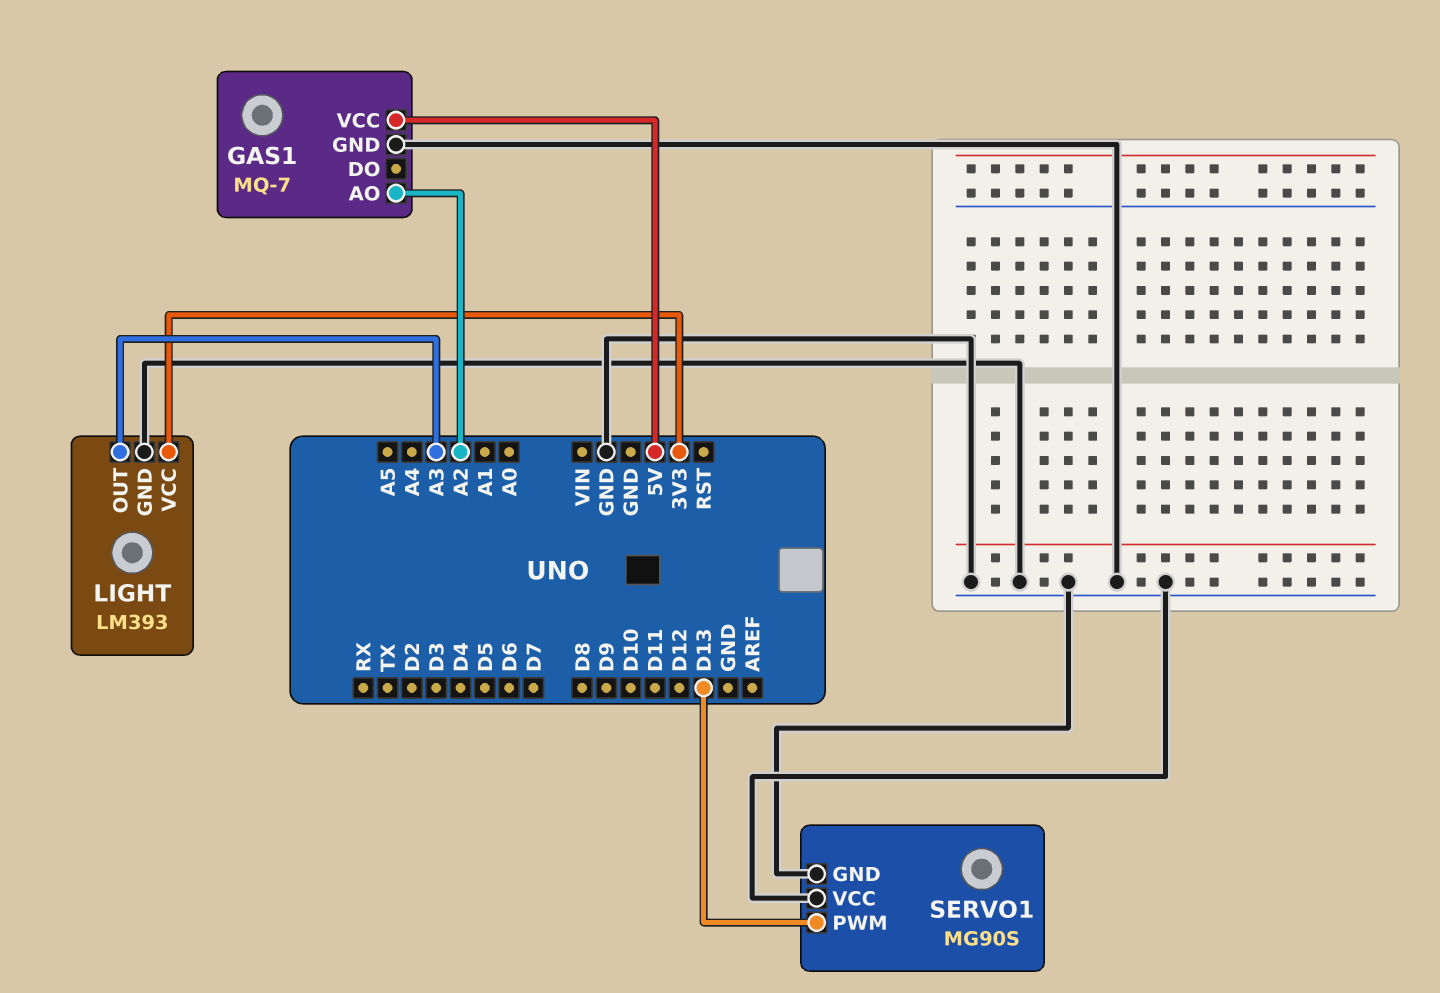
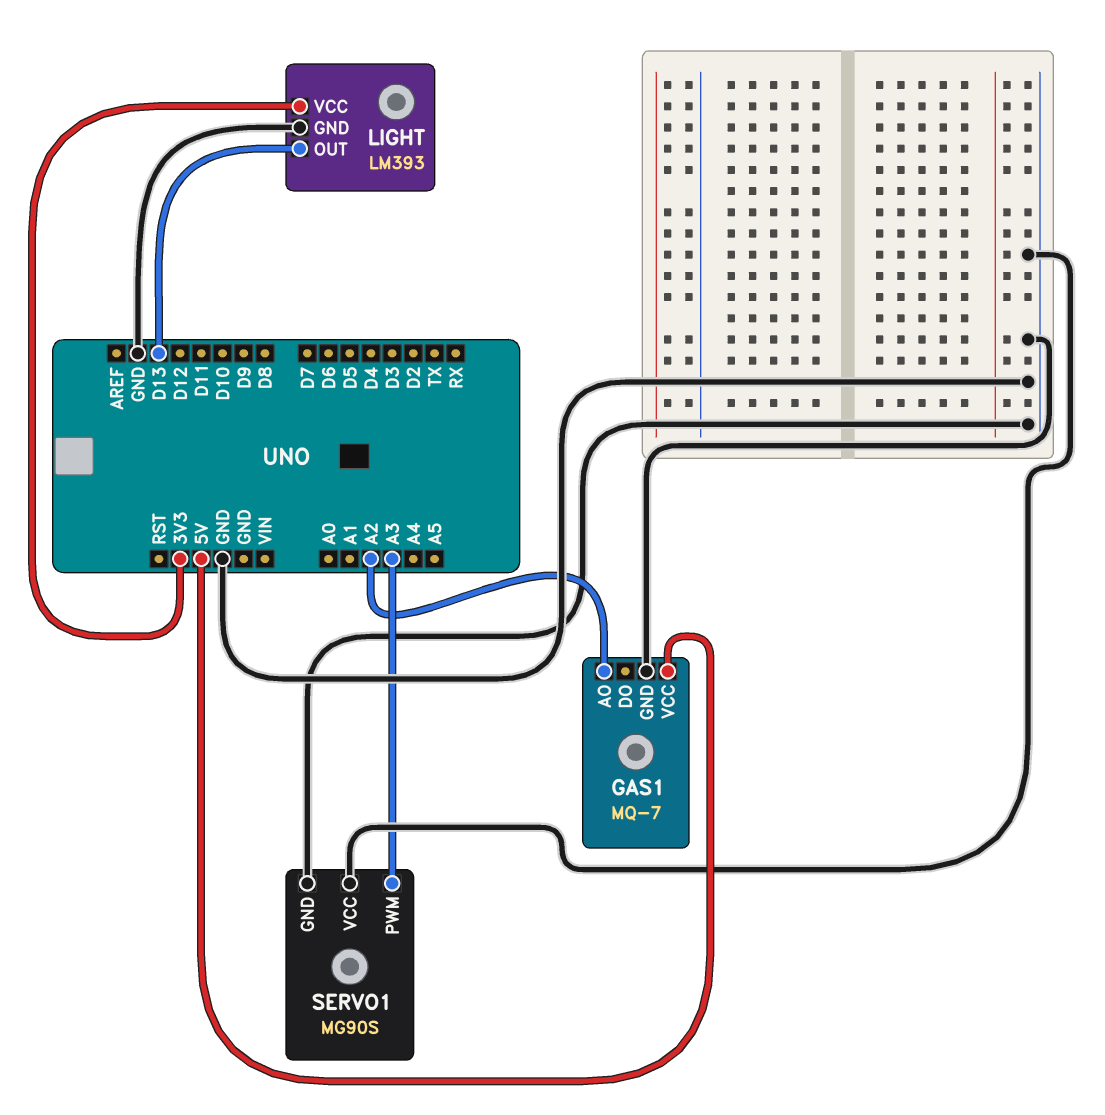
LIGHT pin OUT: A3 -> D13
SERVO1 pin PWM: D13 -> A3

